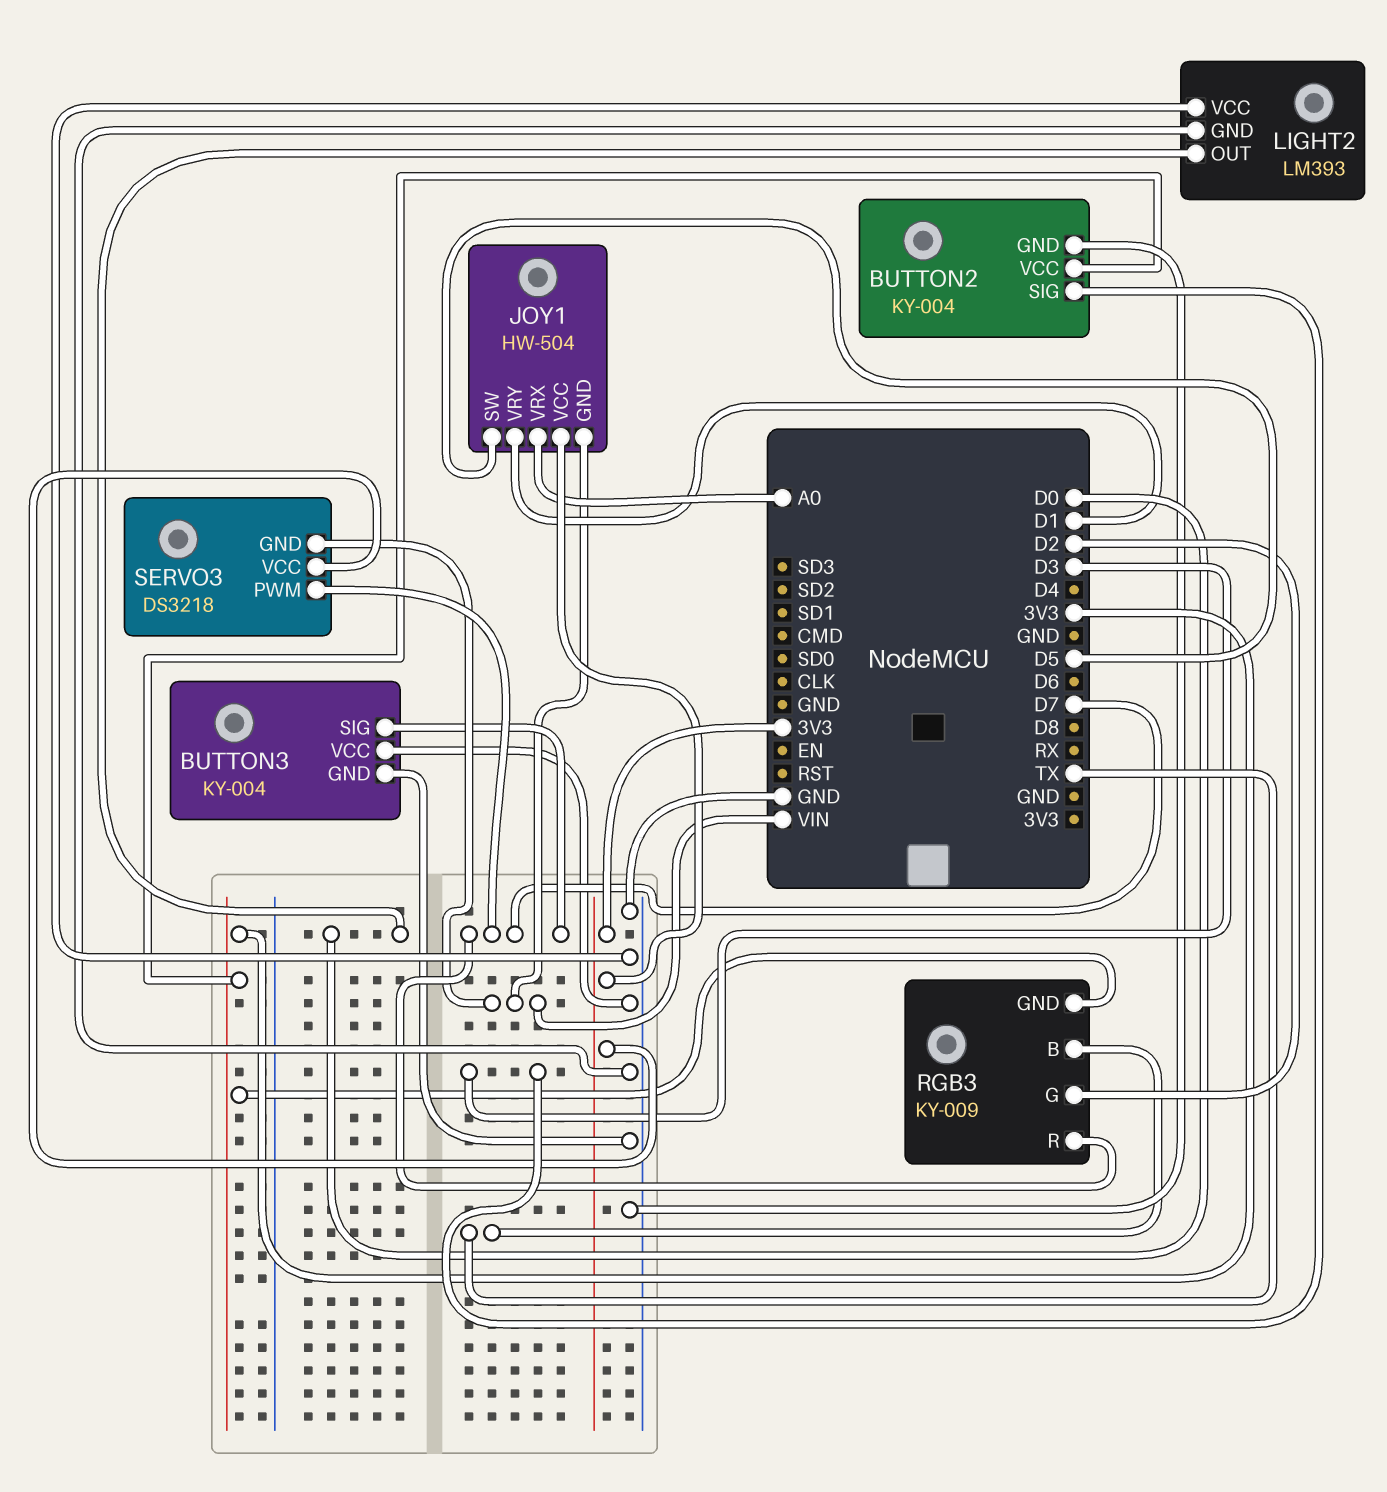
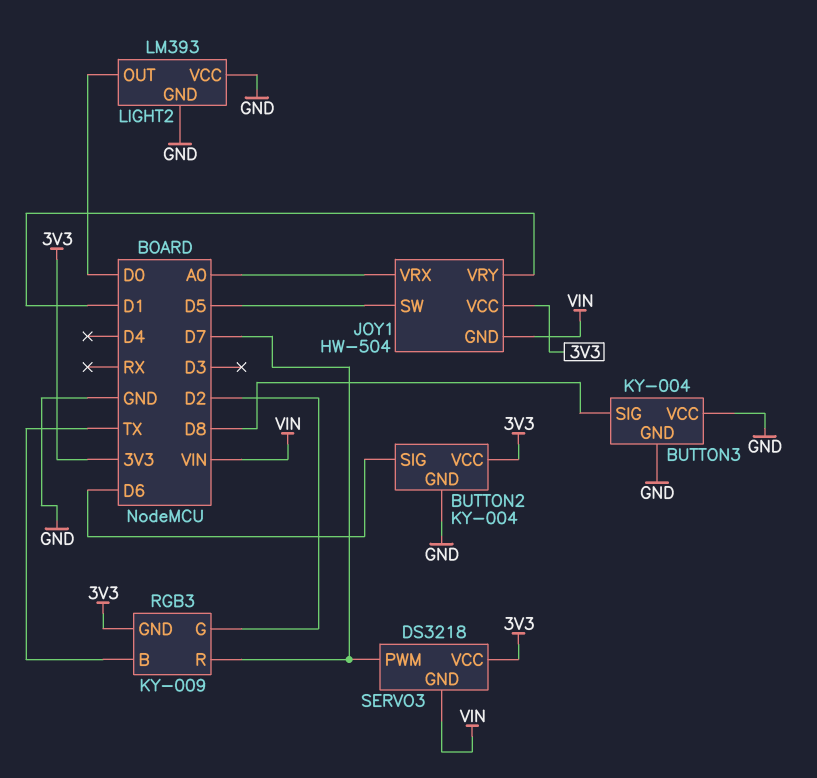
BUTTON2 pin SIG: D3 -> D6
BUTTON3 pin SIG: D7 -> D8

